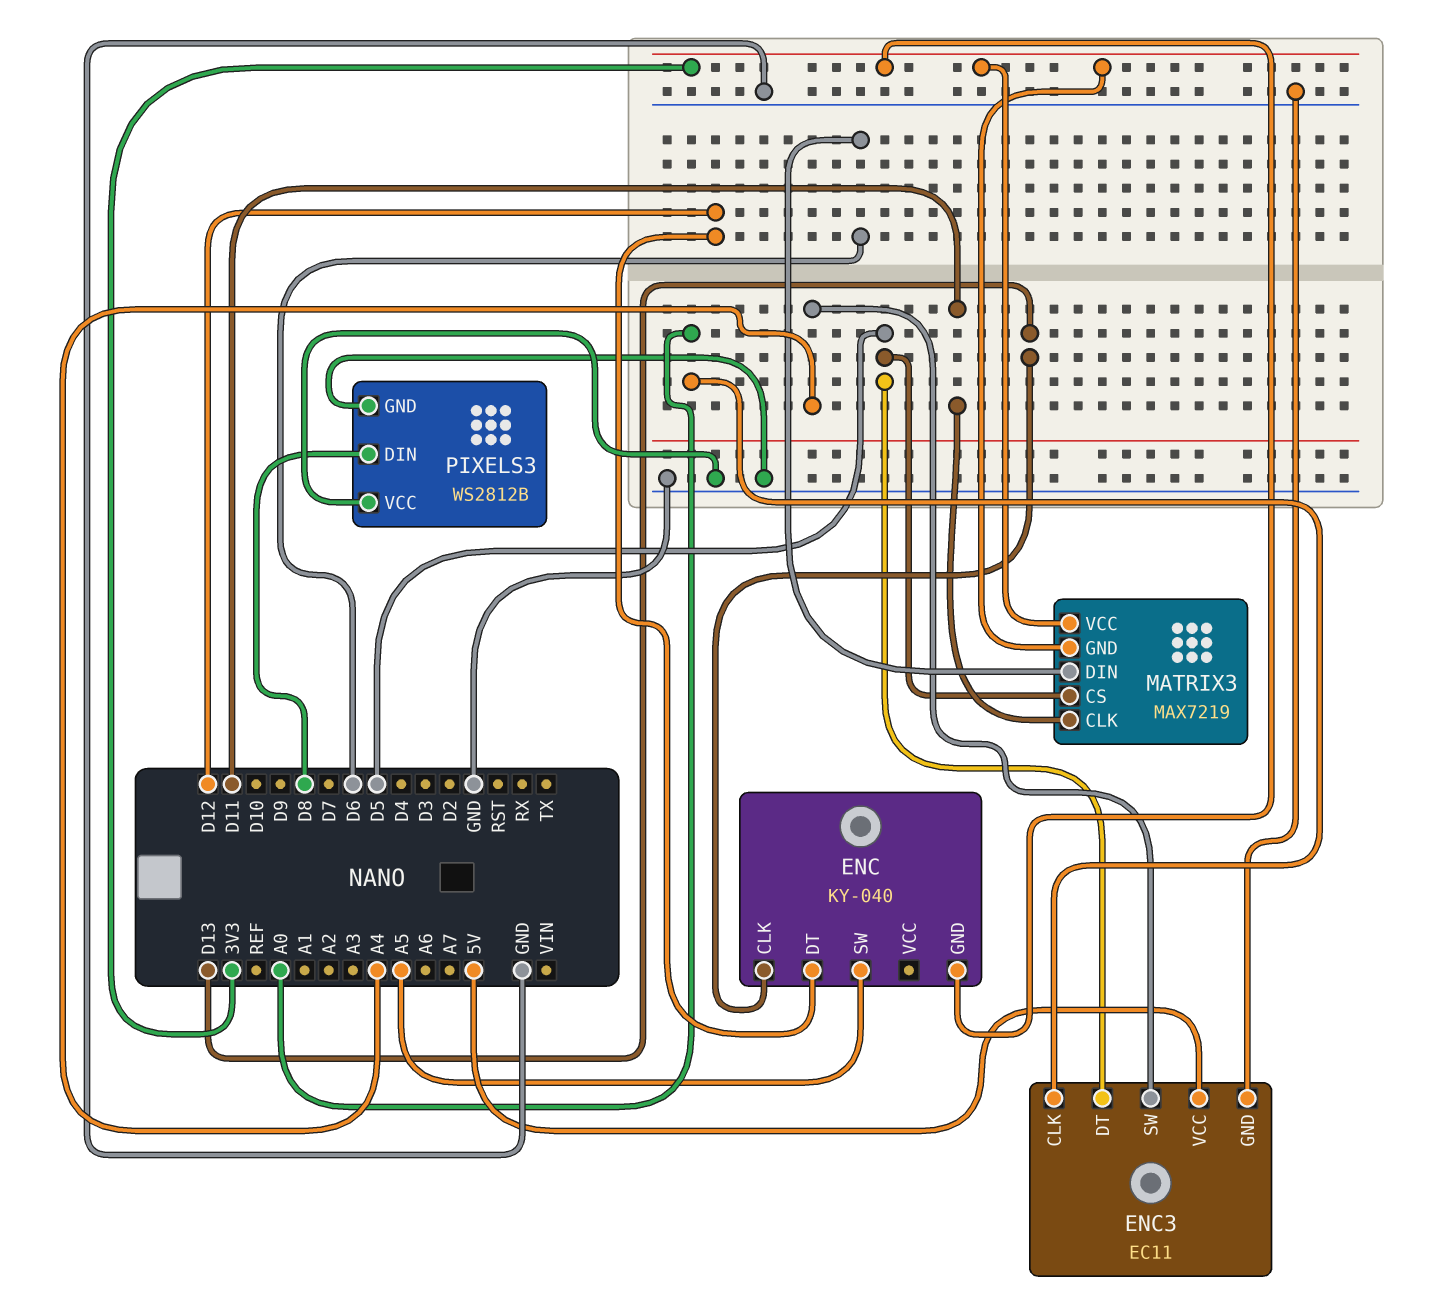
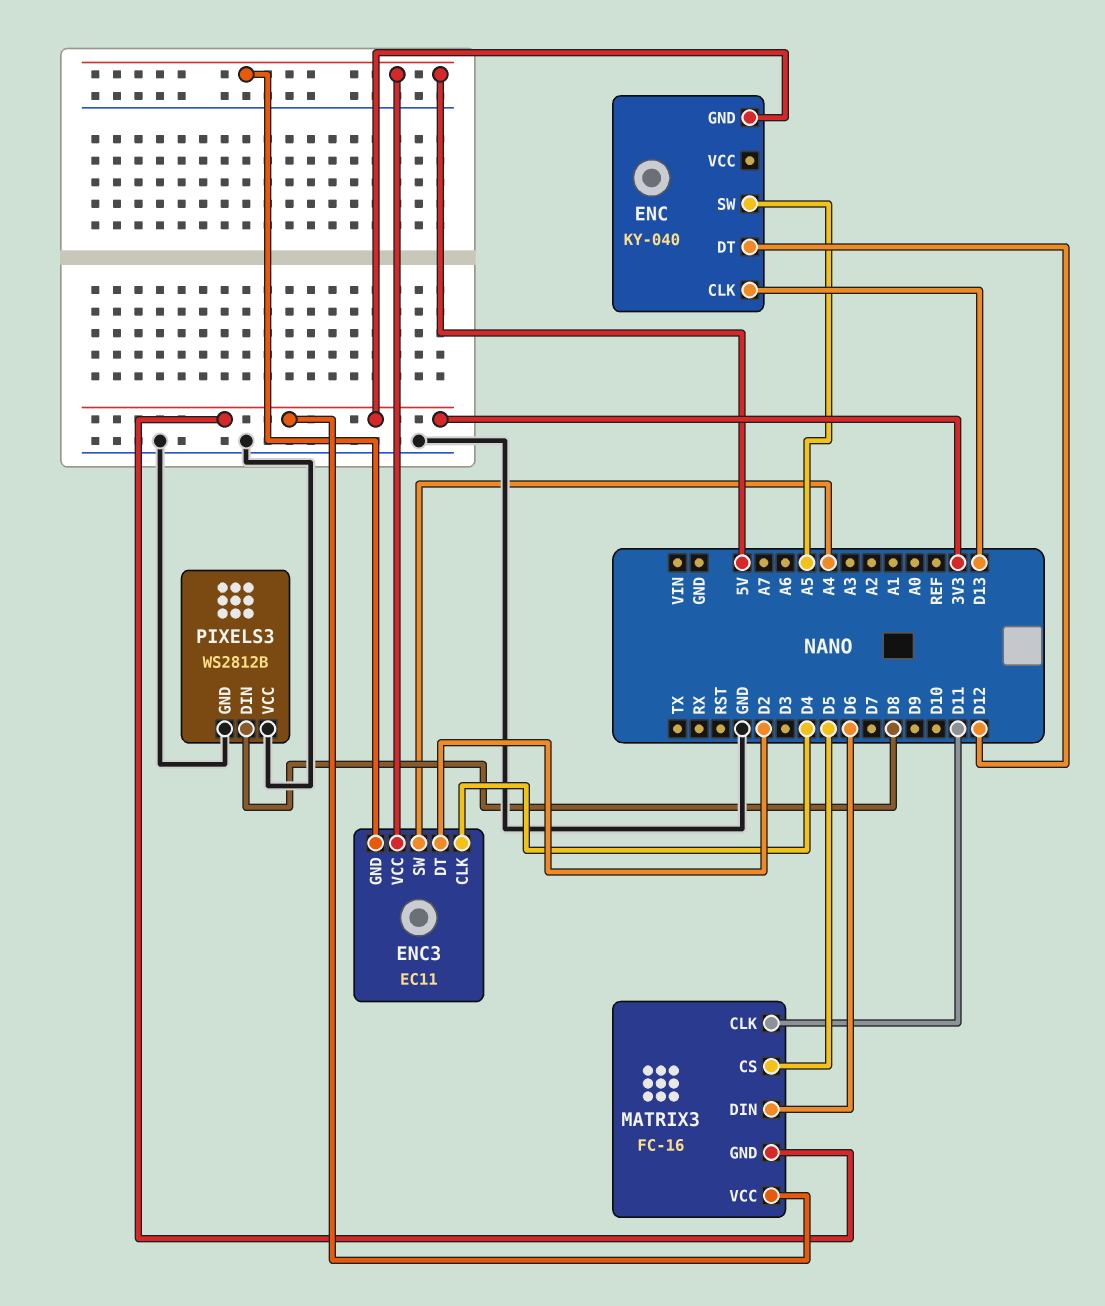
ENC3 pin CLK: A0 -> D4
ENC3 pin DT: D5 -> D2
ENC3 pin GND: GND -> 5V
MATRIX3: MAX7219 -> FC-16

